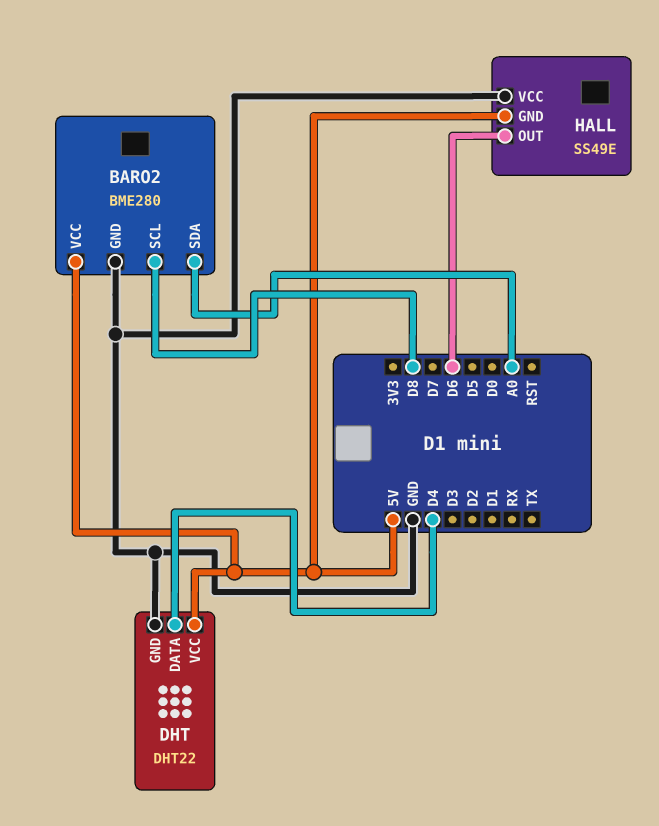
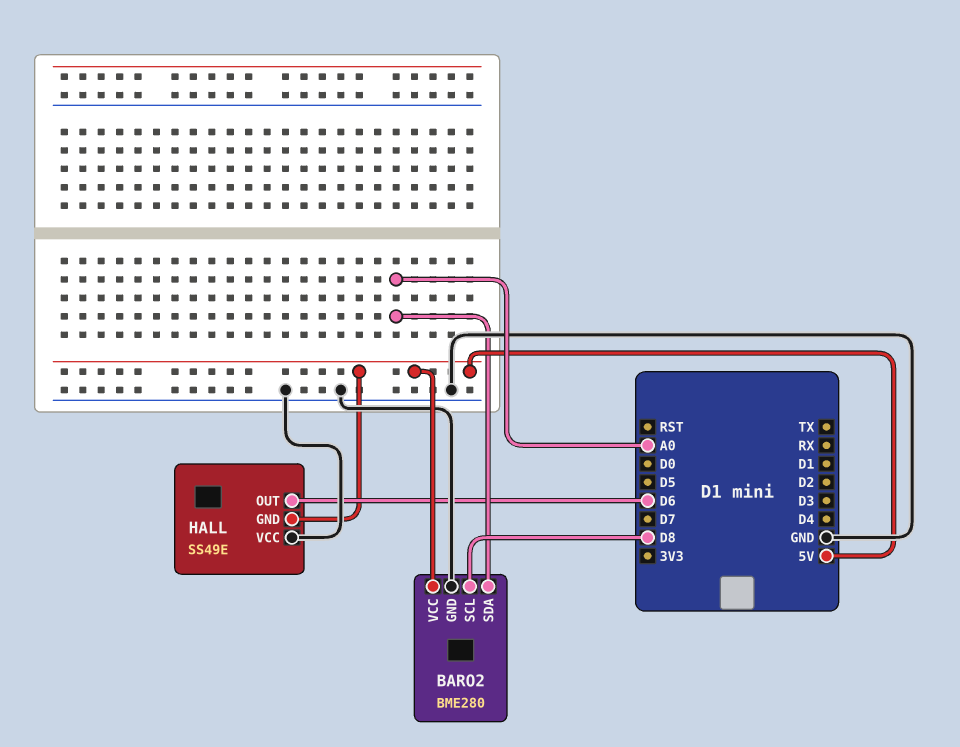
DHT: DHT22 -> none
DHT pin DATA: D4 -> none
DHT pin GND: GND -> none
DHT pin VCC: 5V -> none

